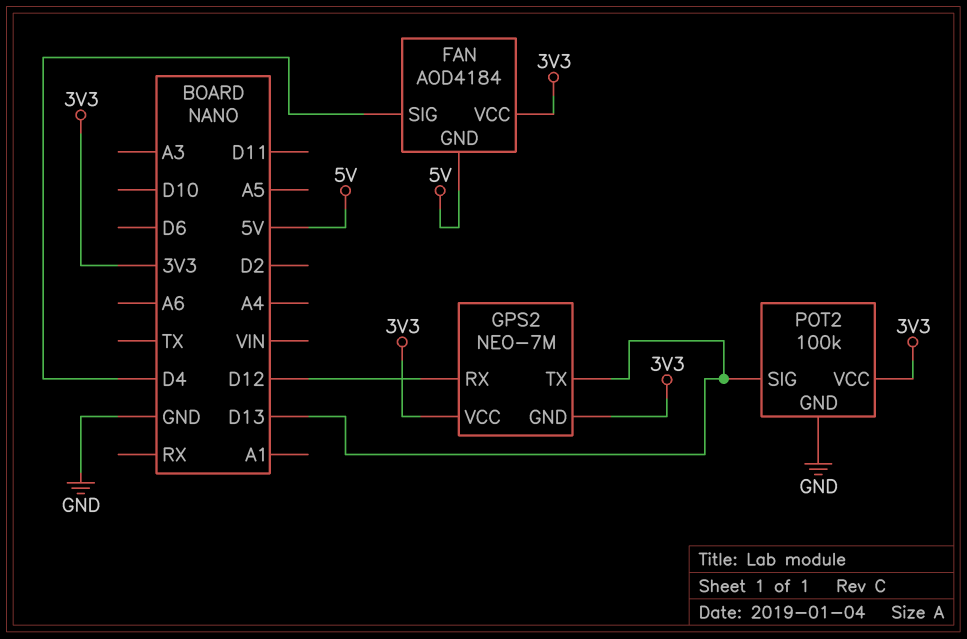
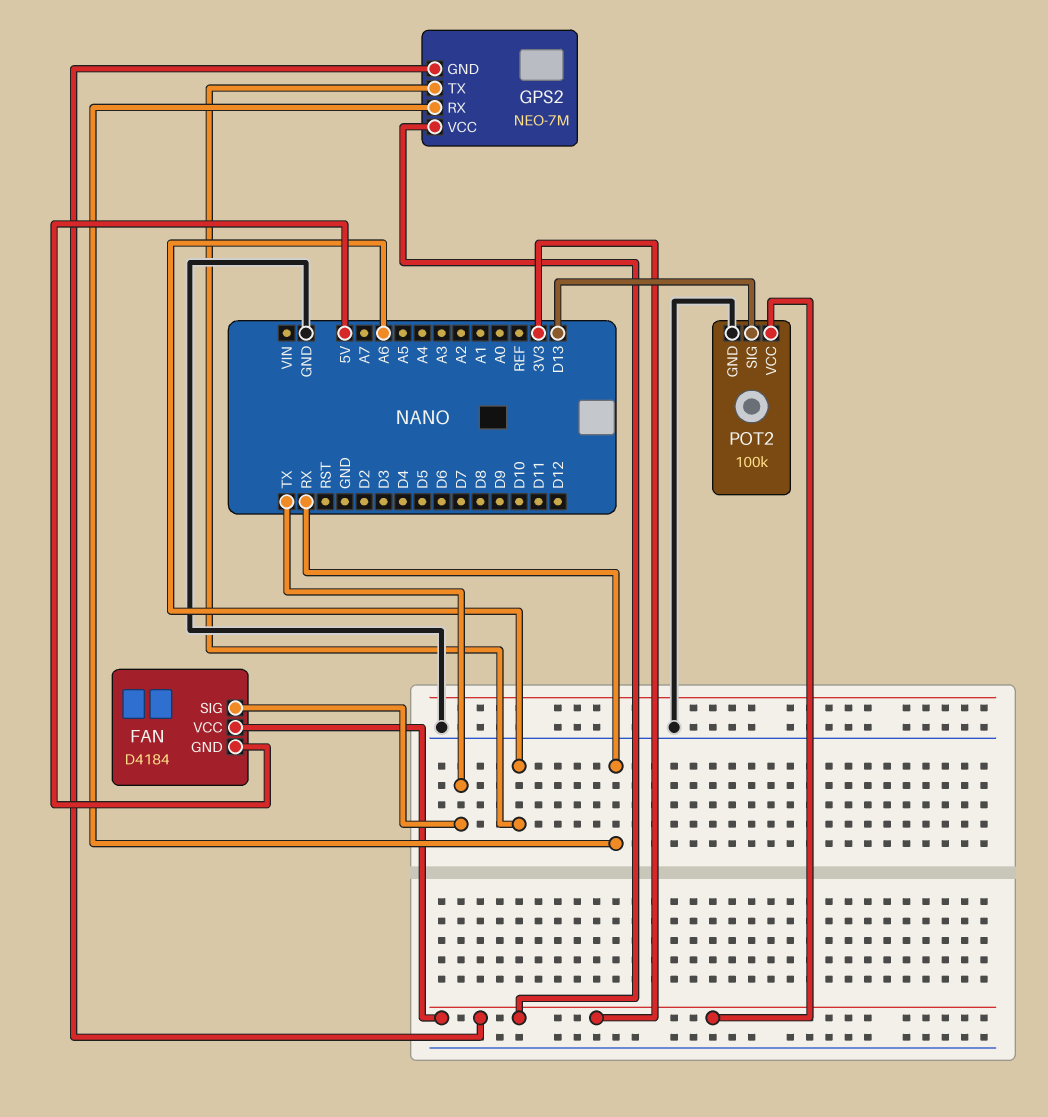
FAN: AOD4184 -> D4184
FAN pin SIG: D4 -> TX
GPS2 pin RX: D12 -> RX
GPS2 pin TX: D13 -> A6

